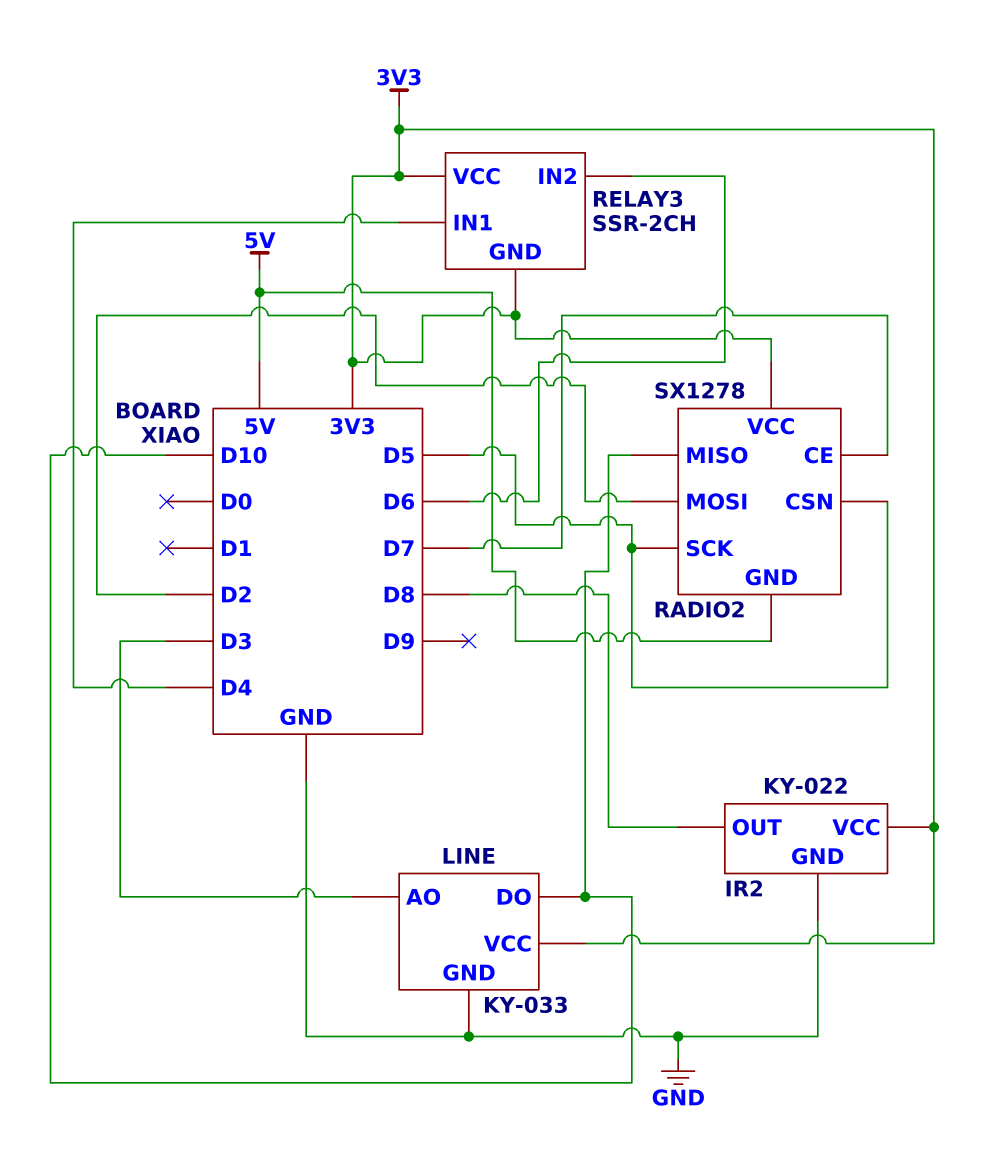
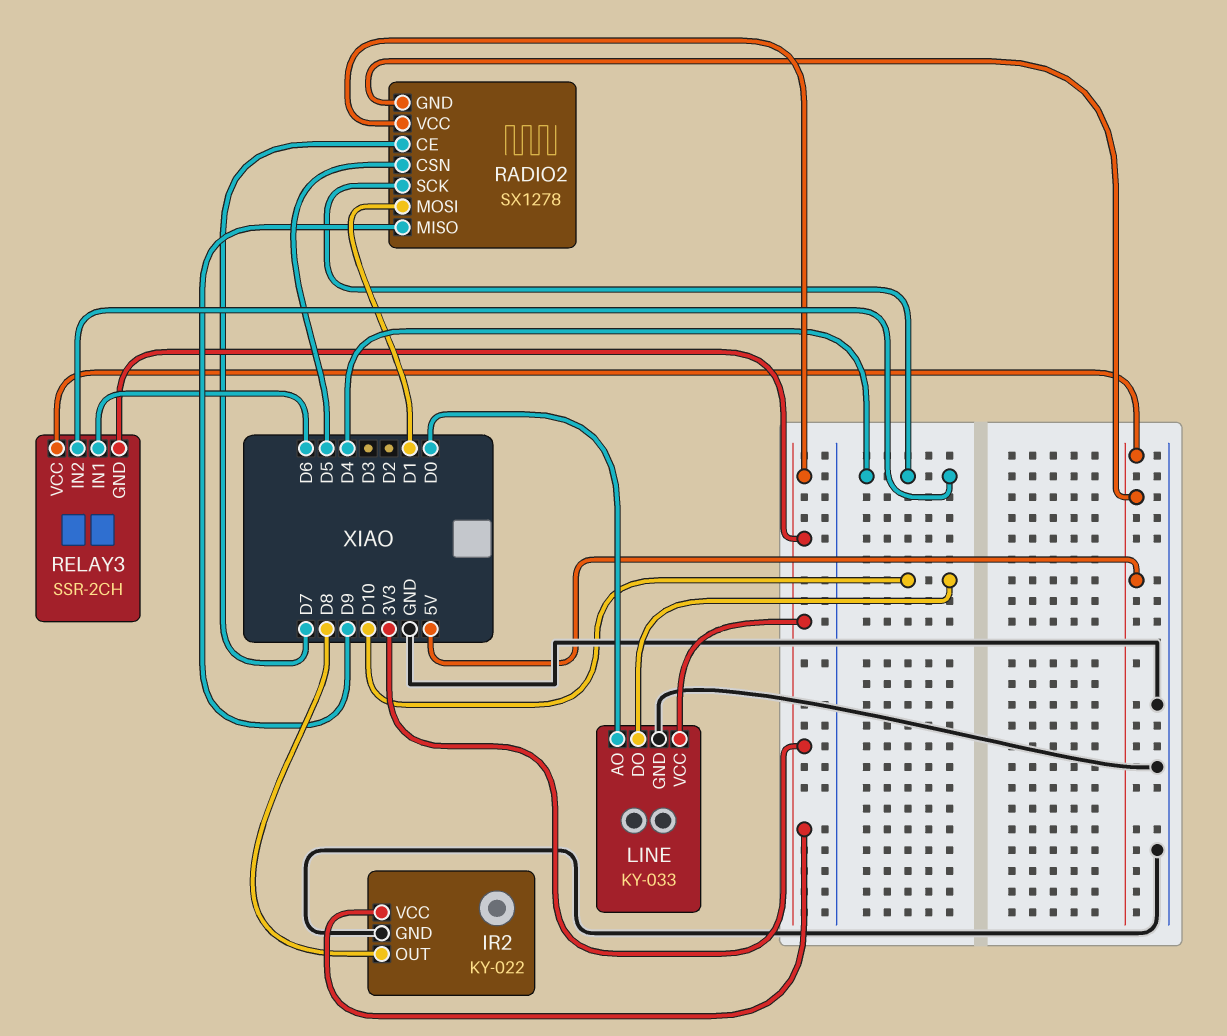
LINE pin AO: D3 -> D0
RADIO2 pin MISO: D10 -> D9
RADIO2 pin MOSI: D2 -> D1
RADIO2 pin SCK: D5 -> D4
RELAY3 pin IN1: D4 -> D6
RELAY3 pin IN2: D6 -> D4
RELAY3 pin VCC: 3V3 -> 5V

